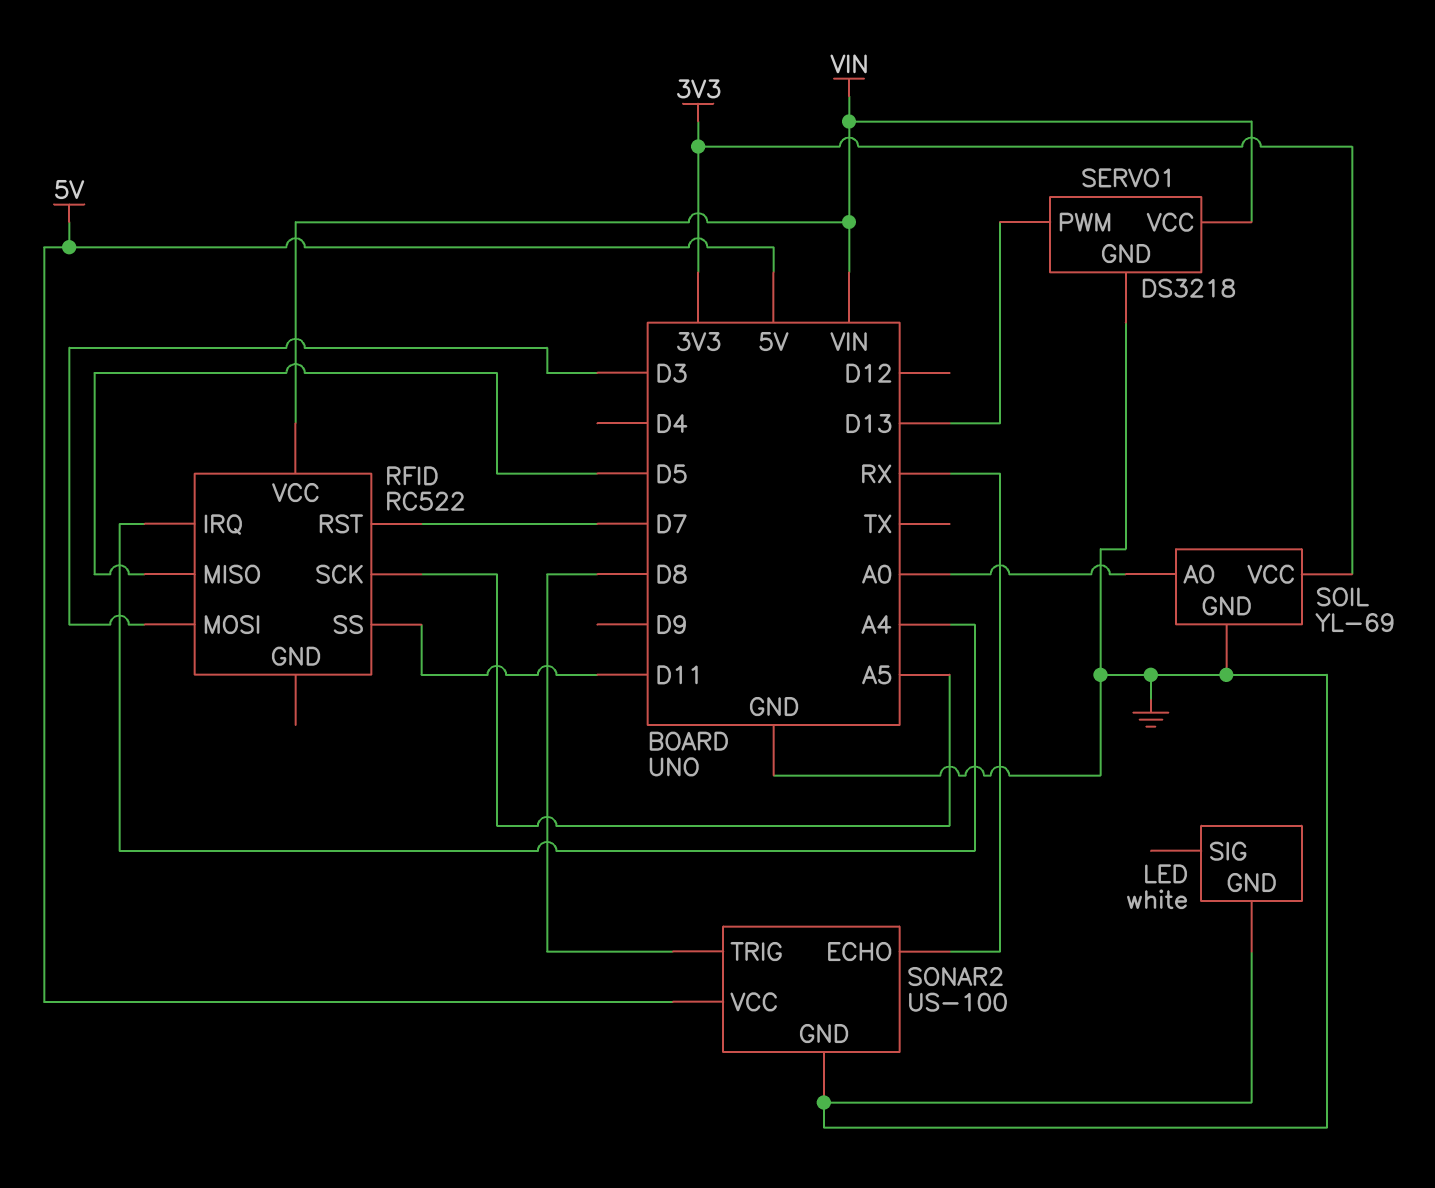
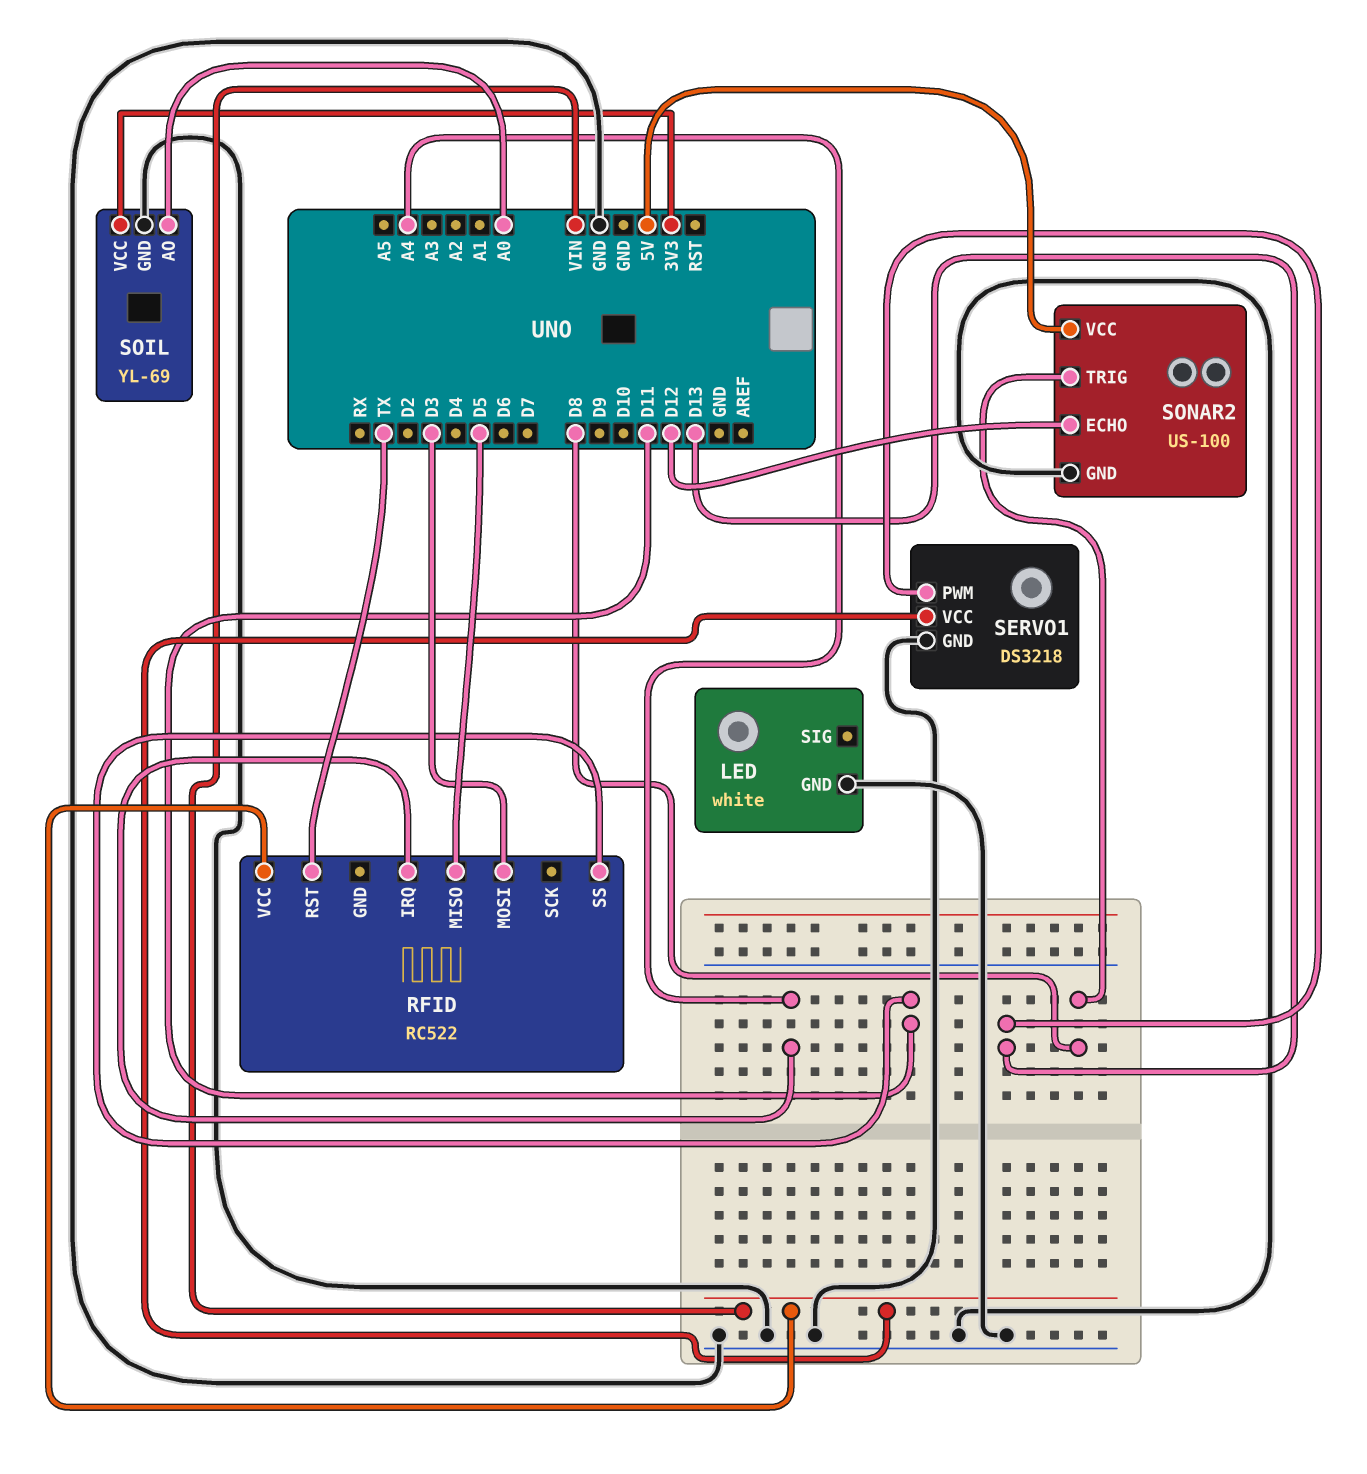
RFID pin RST: D7 -> TX
RFID pin SCK: A5 -> none
SONAR2 pin ECHO: RX -> D12

